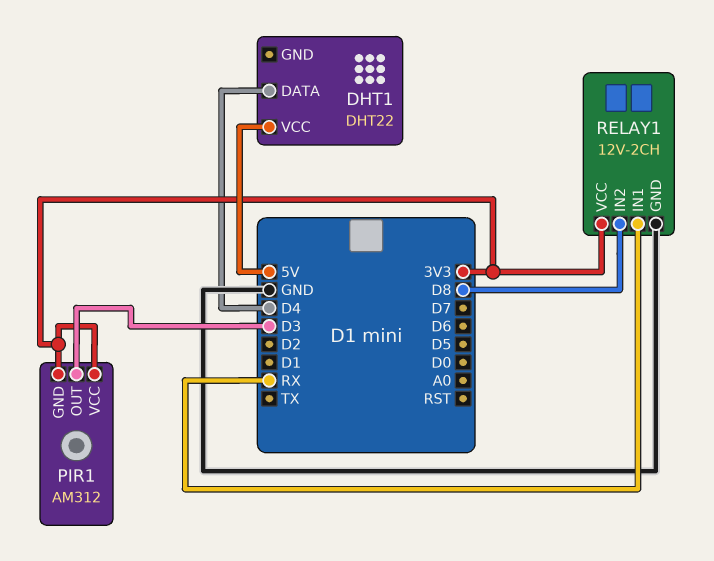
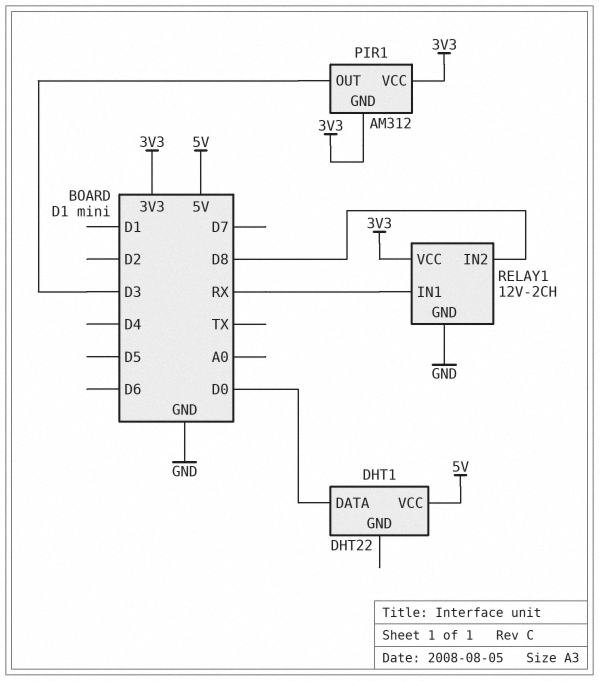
DHT1 pin DATA: D4 -> D0

